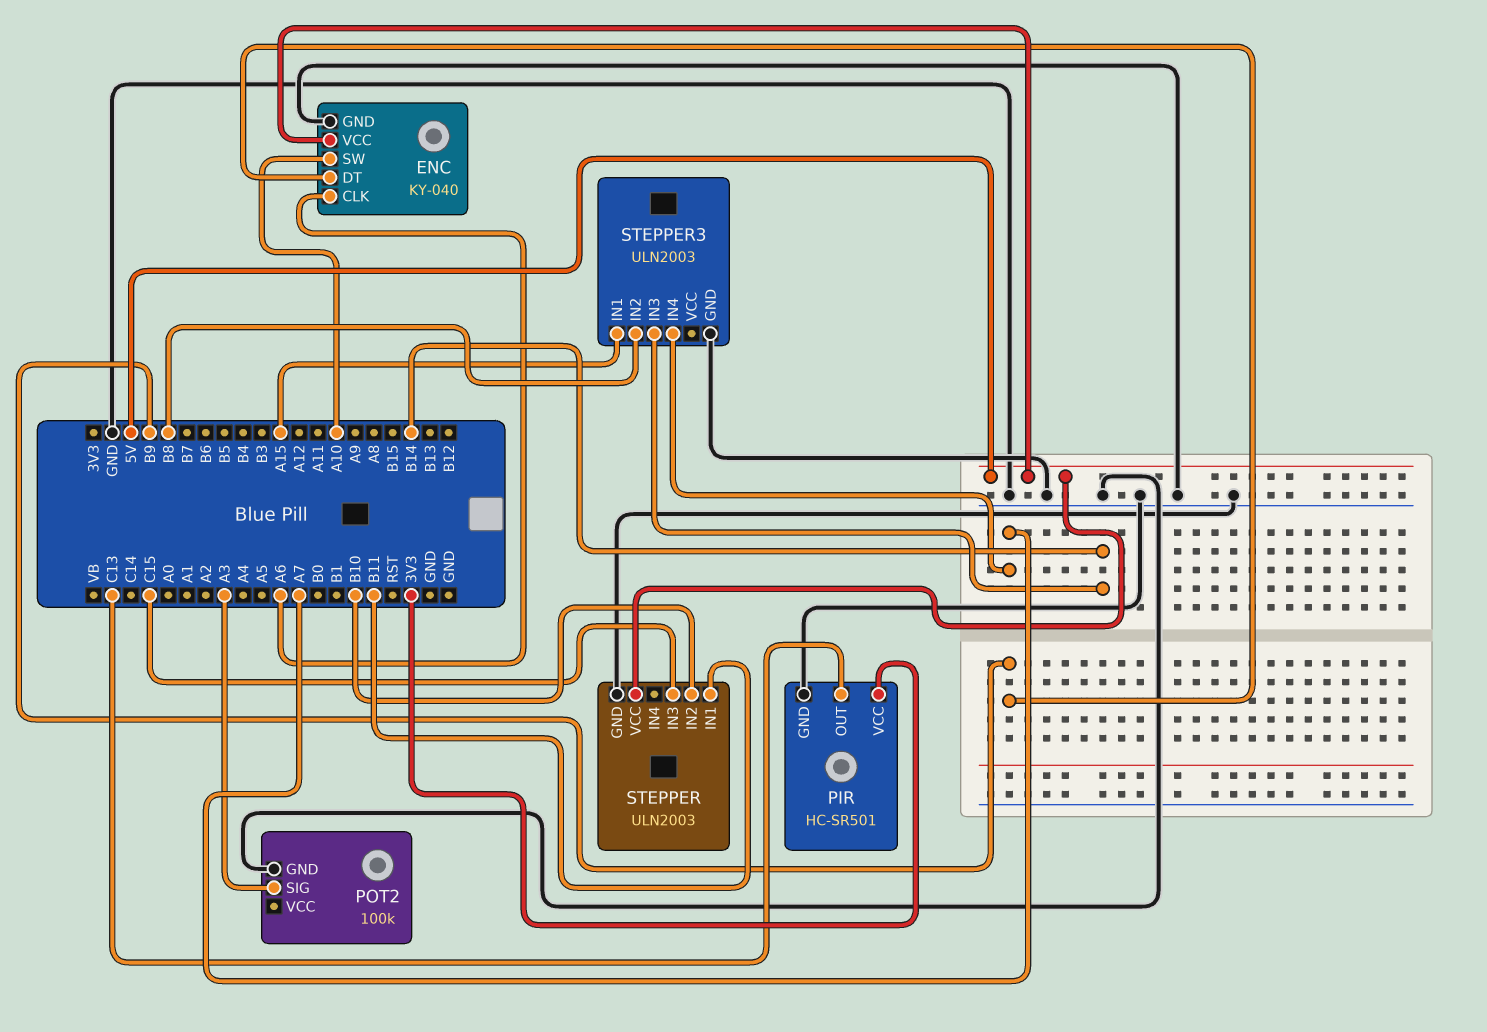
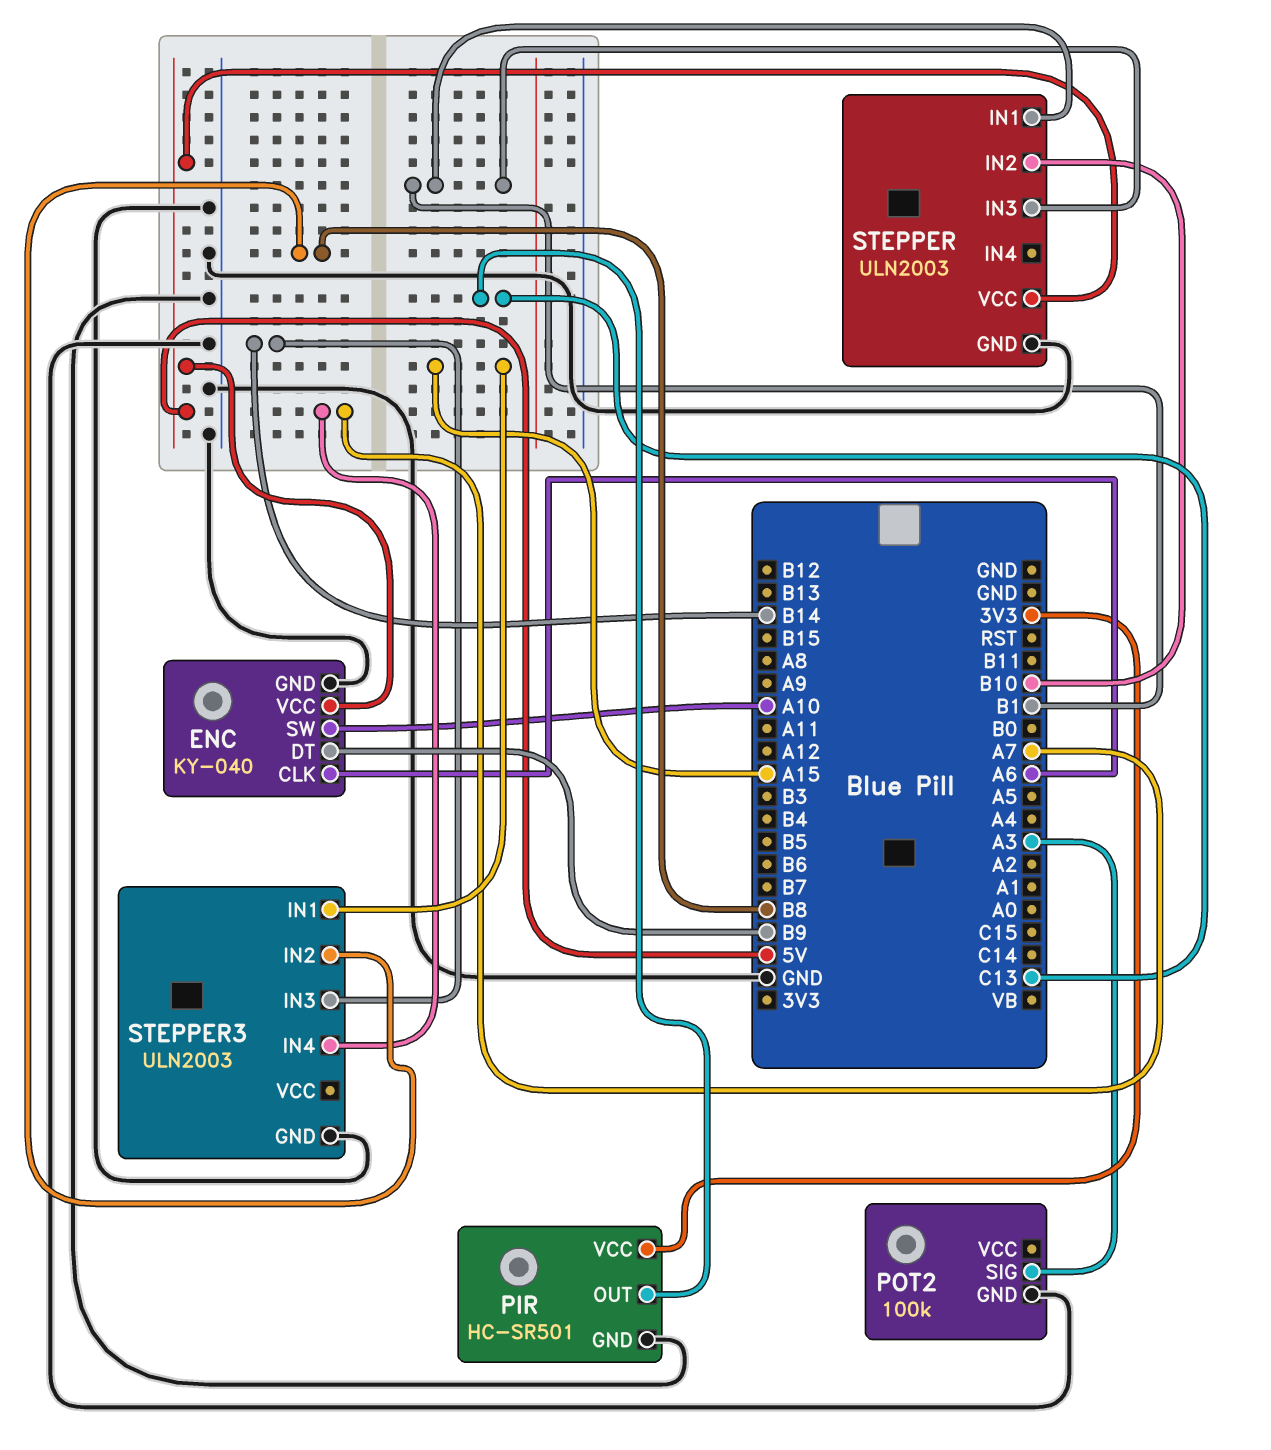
STEPPER pin IN1: B11 -> B1
STEPPER pin IN3: C15 -> B1

